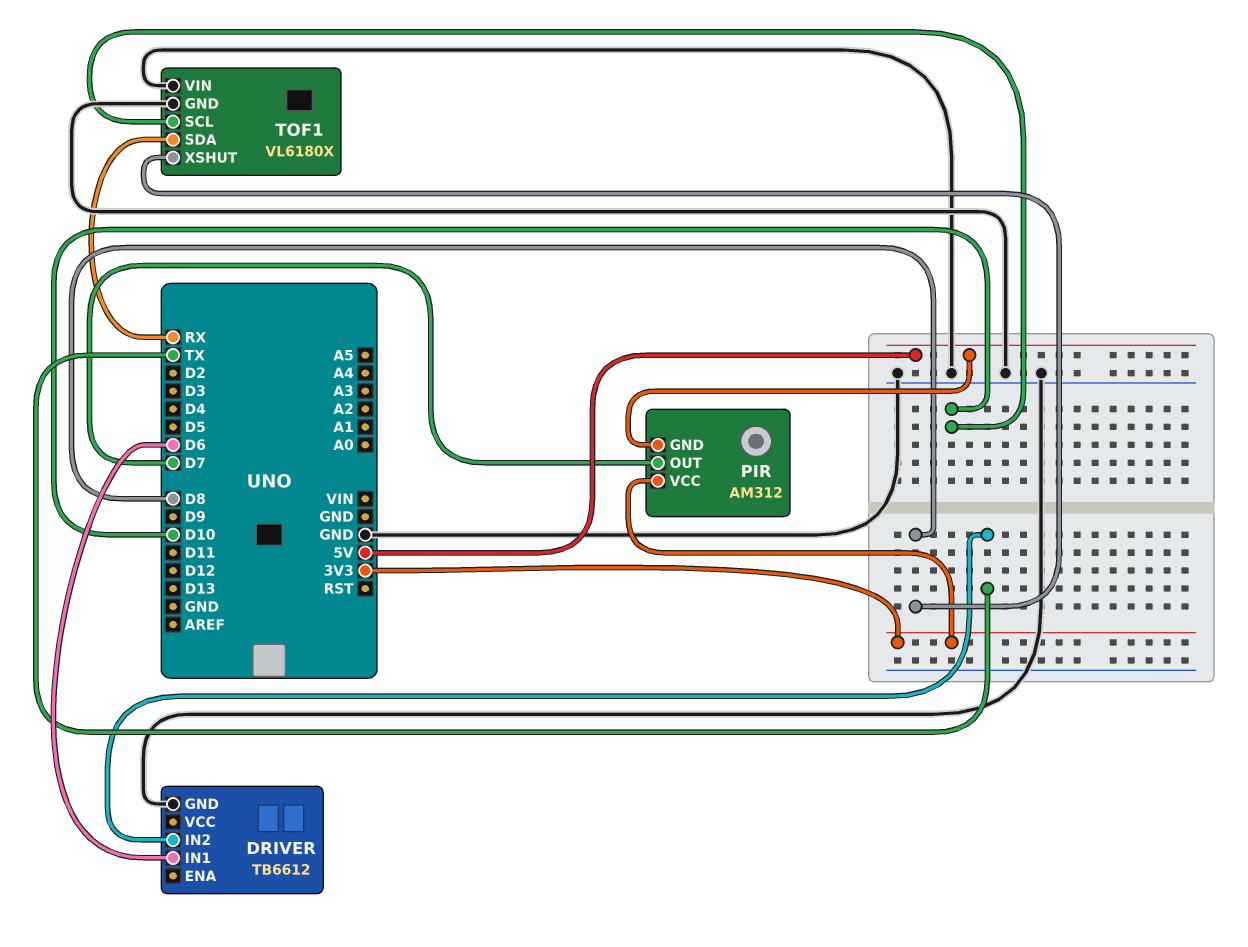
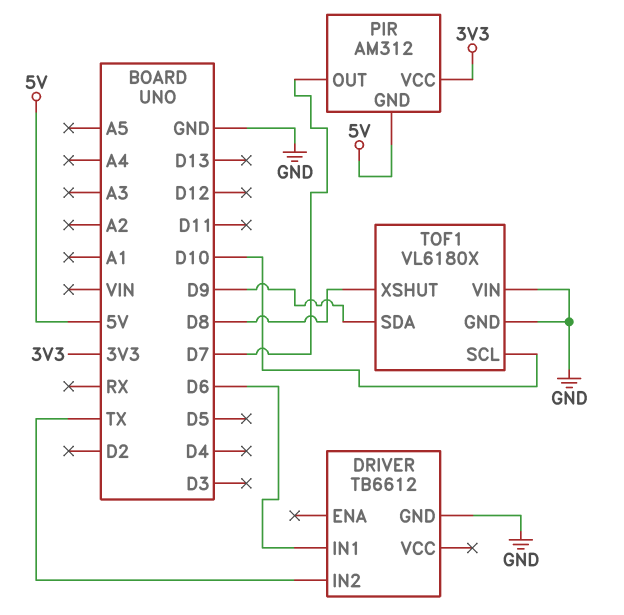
TOF1 pin SDA: RX -> D9

